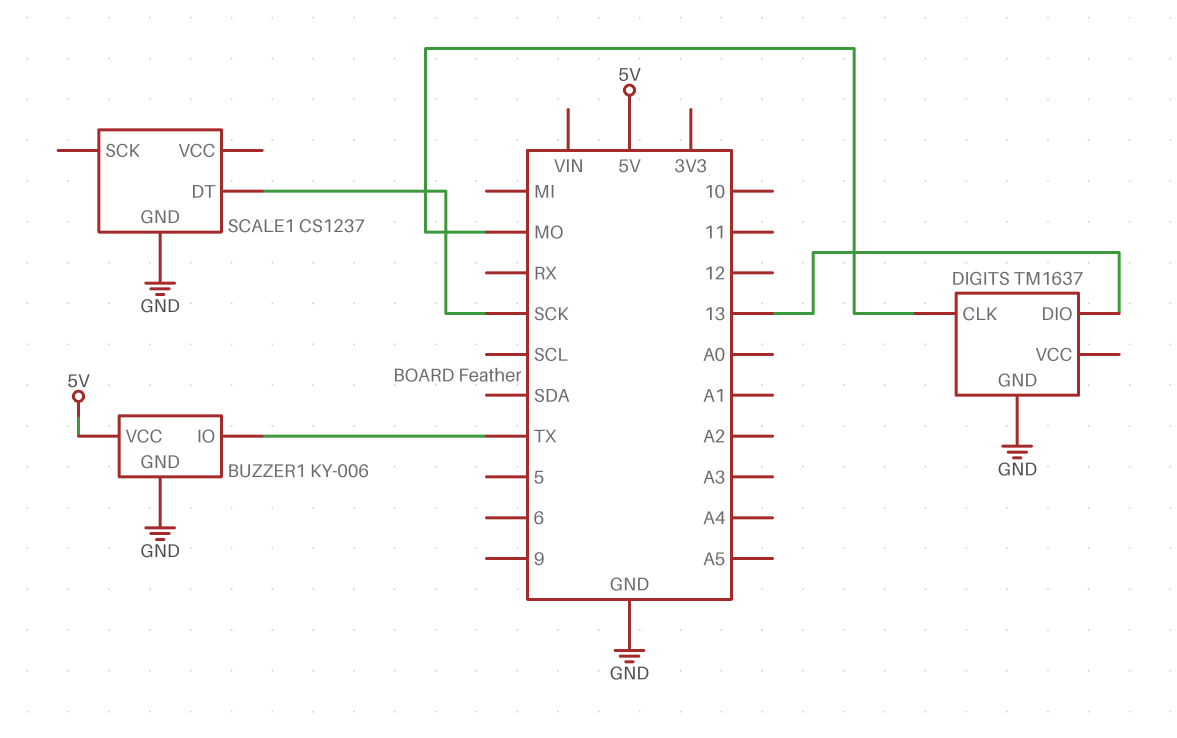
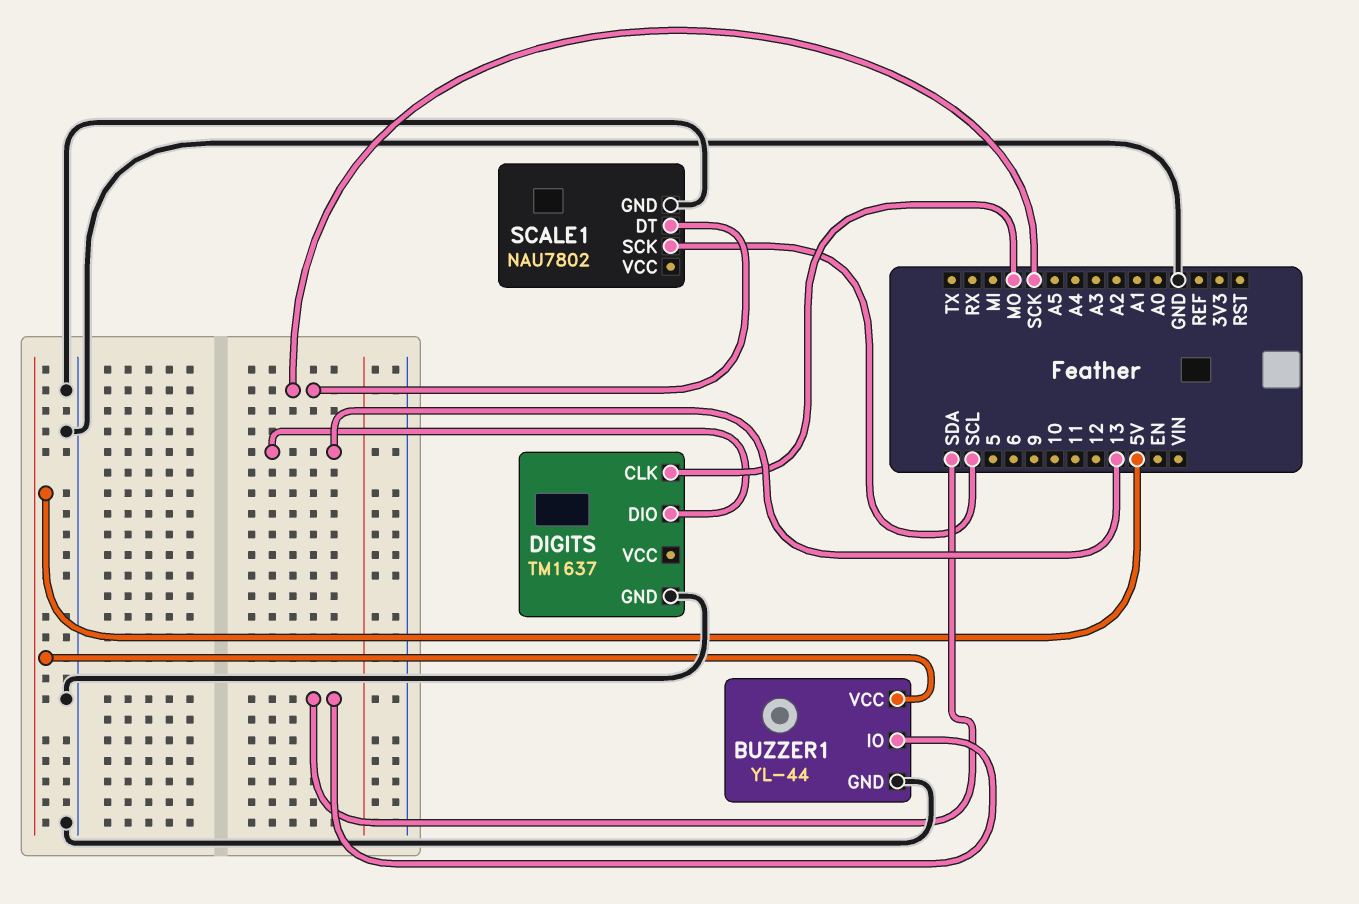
BUZZER1: KY-006 -> YL-44
BUZZER1 pin IO: TX -> SDA
SCALE1: CS1237 -> NAU7802
SCALE1 pin SCK: none -> SCL

